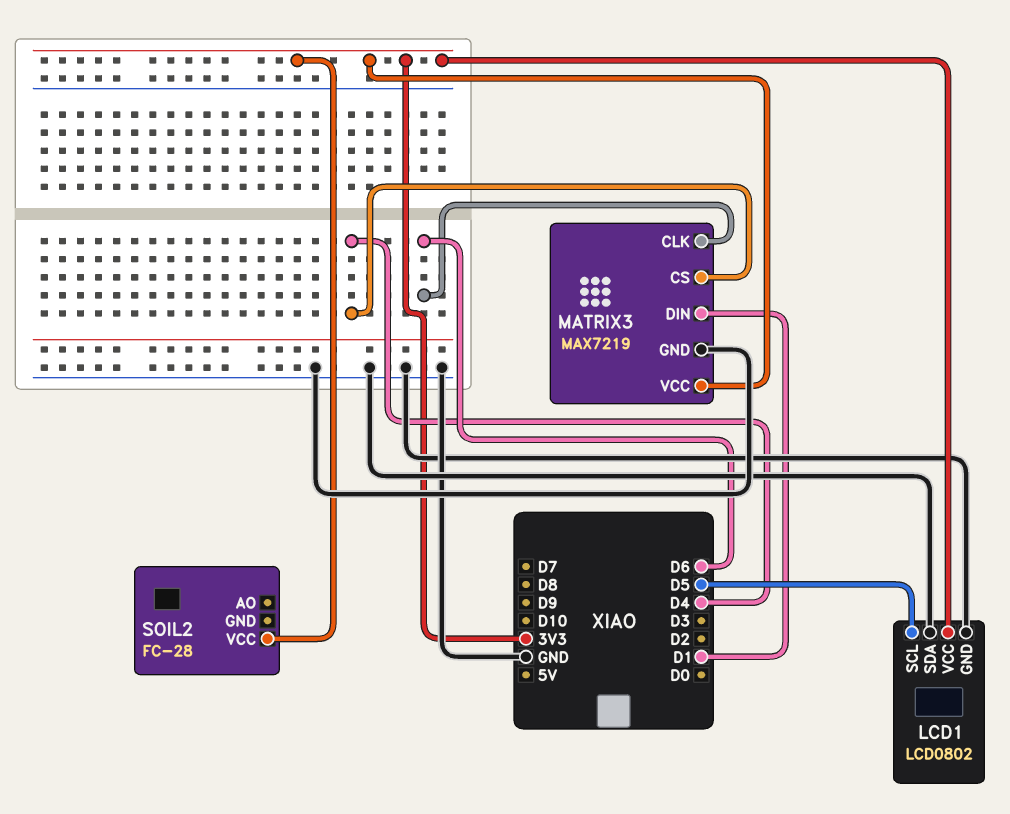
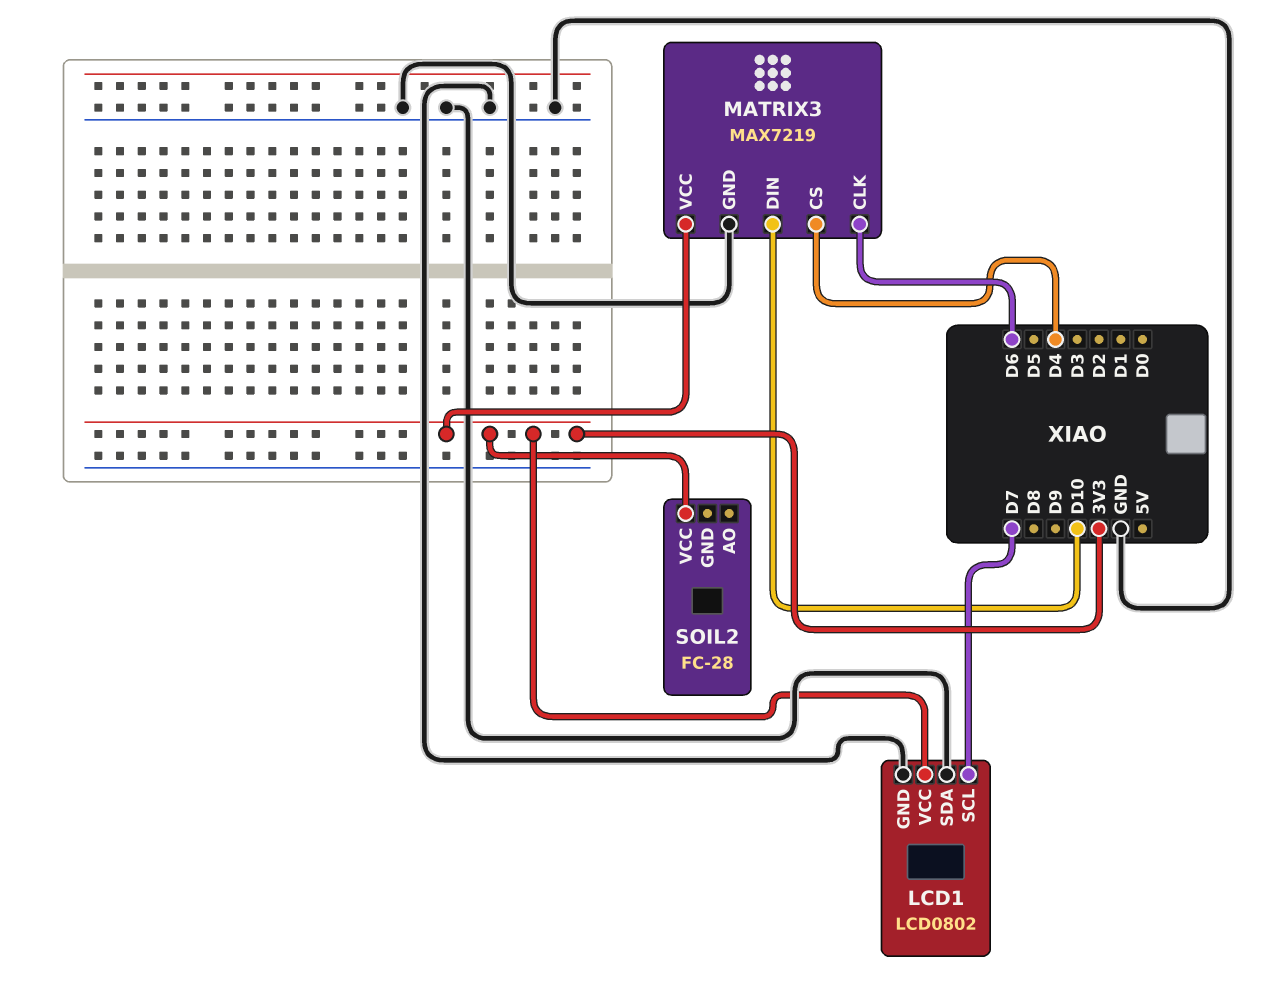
LCD1 pin SCL: D5 -> D7
MATRIX3 pin DIN: D1 -> D10

